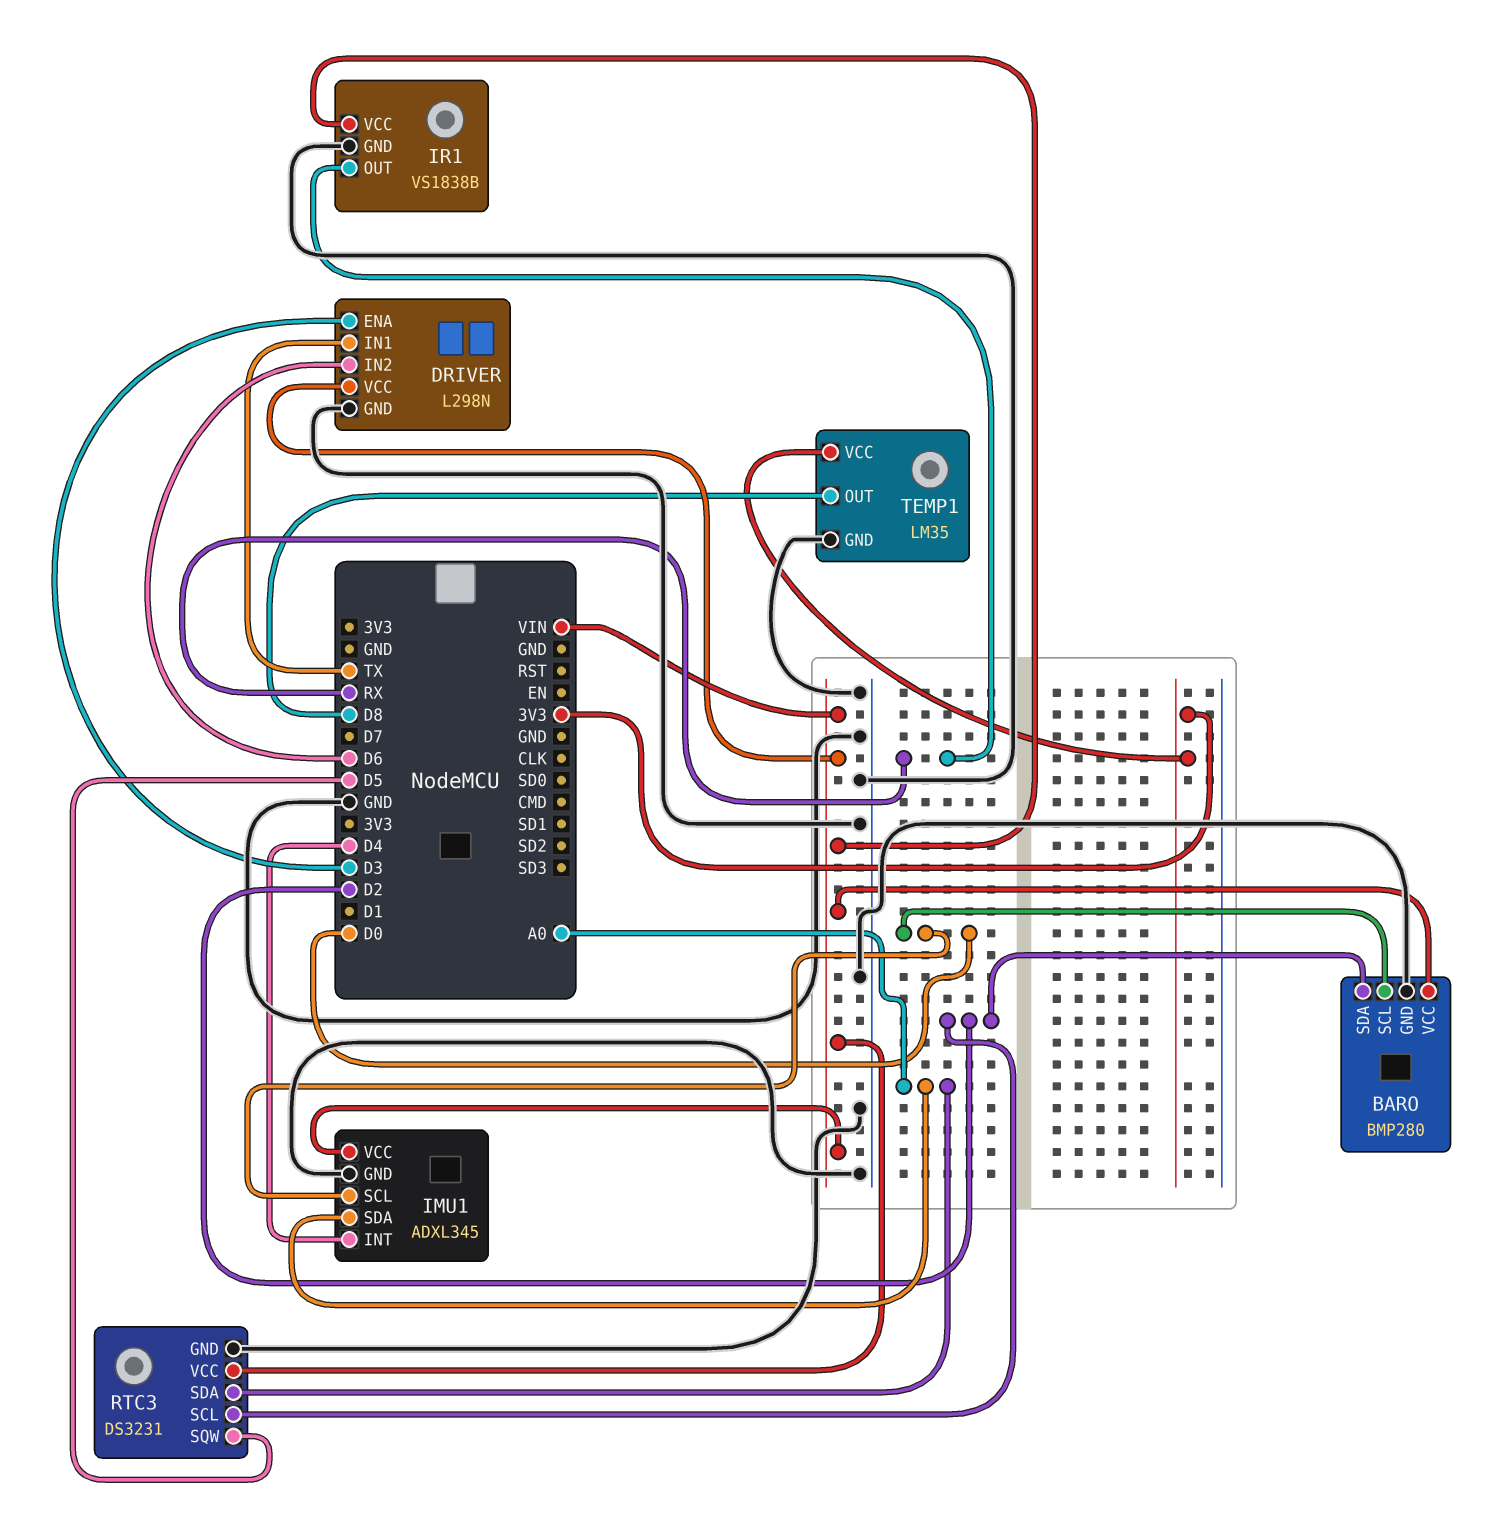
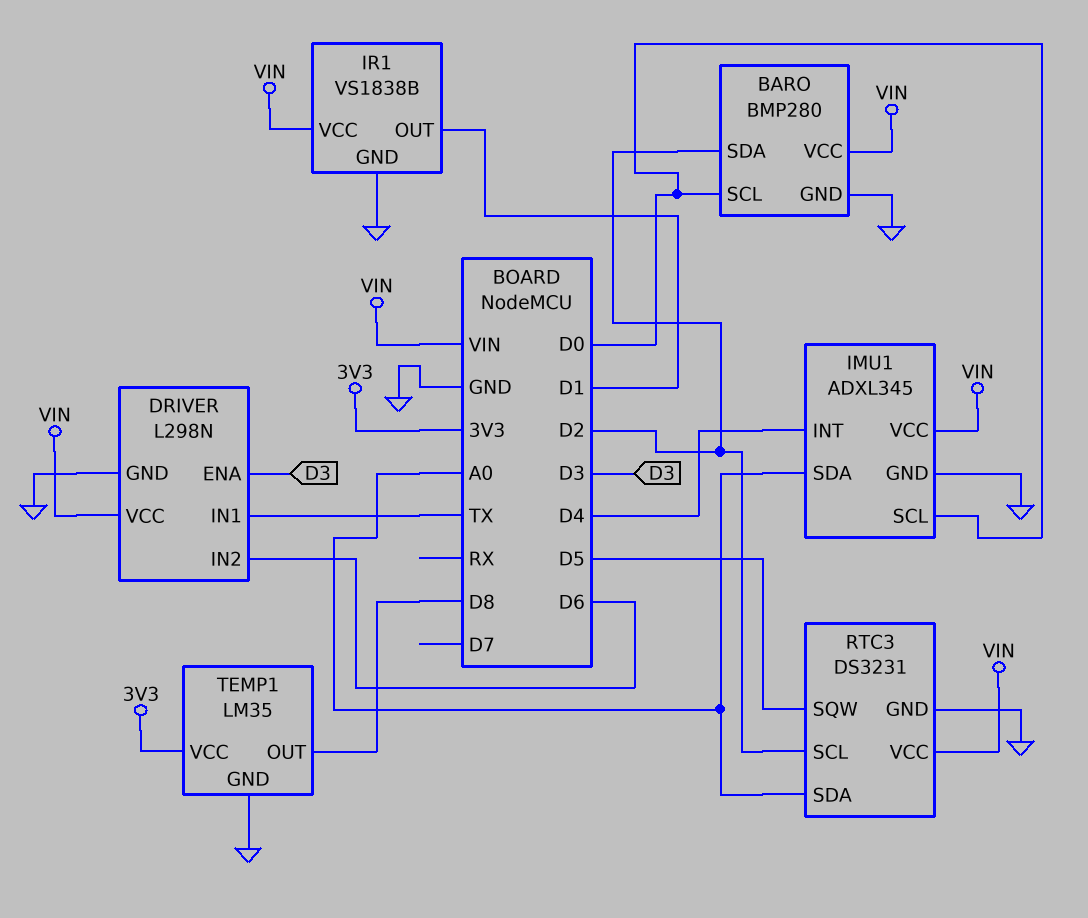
IR1 pin OUT: RX -> D1

